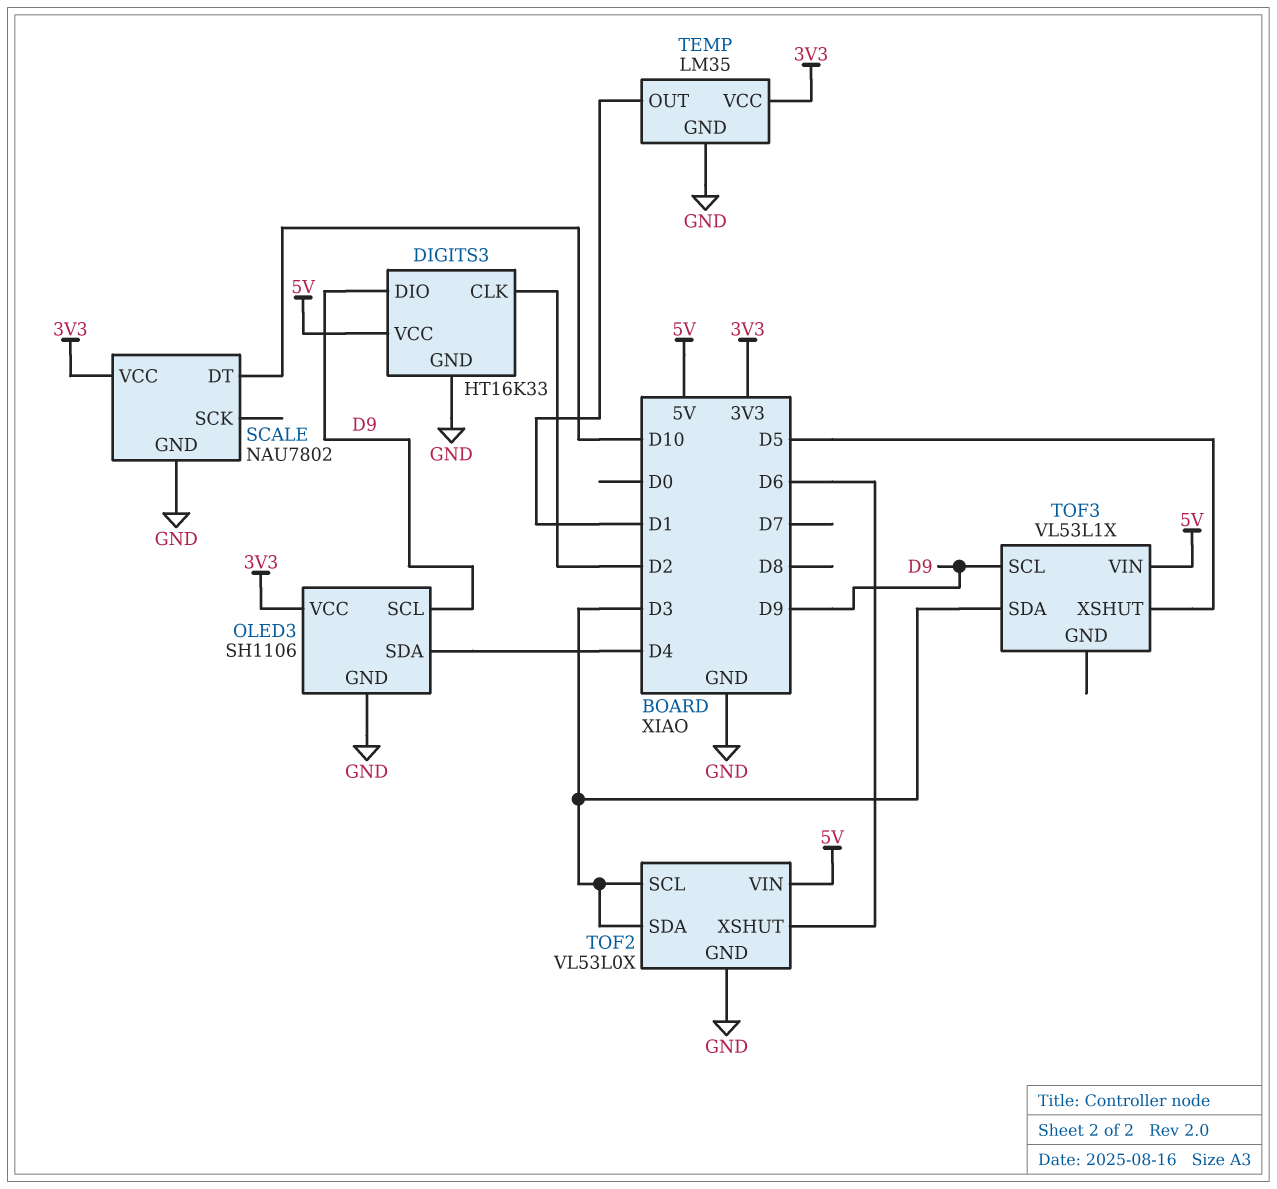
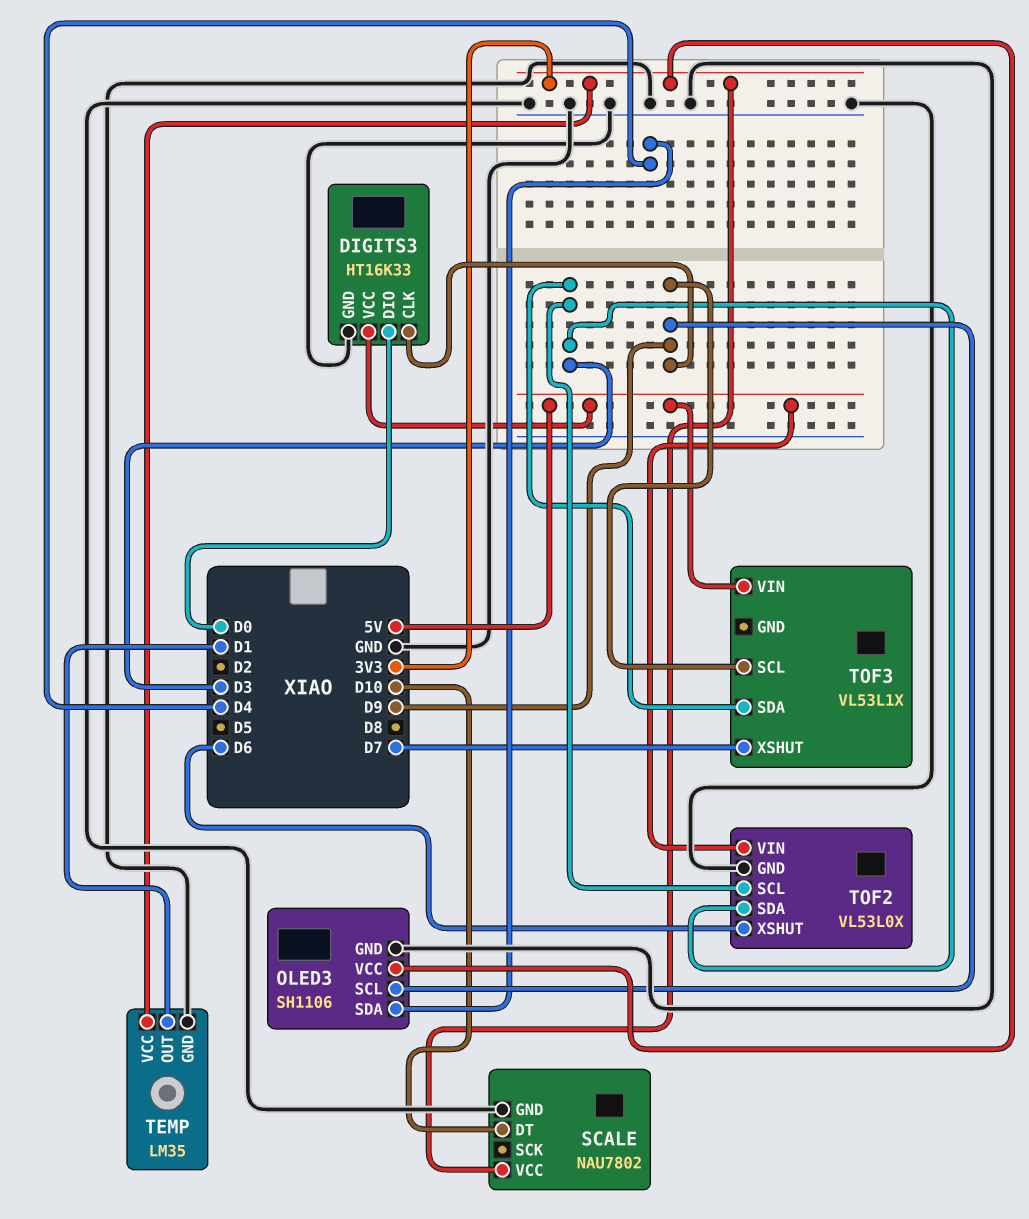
DIGITS3 pin CLK: D2 -> D9
DIGITS3 pin DIO: D9 -> D0
TOF3 pin XSHUT: D5 -> D7

